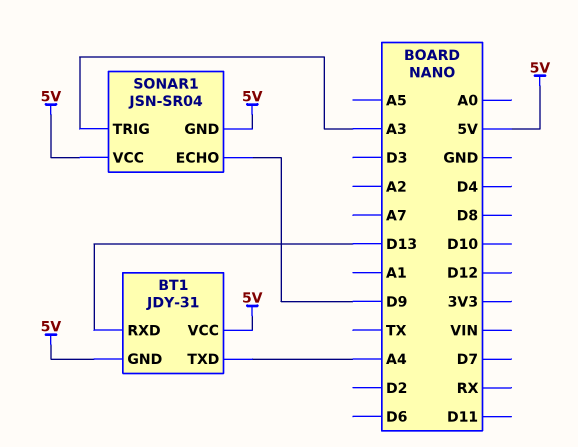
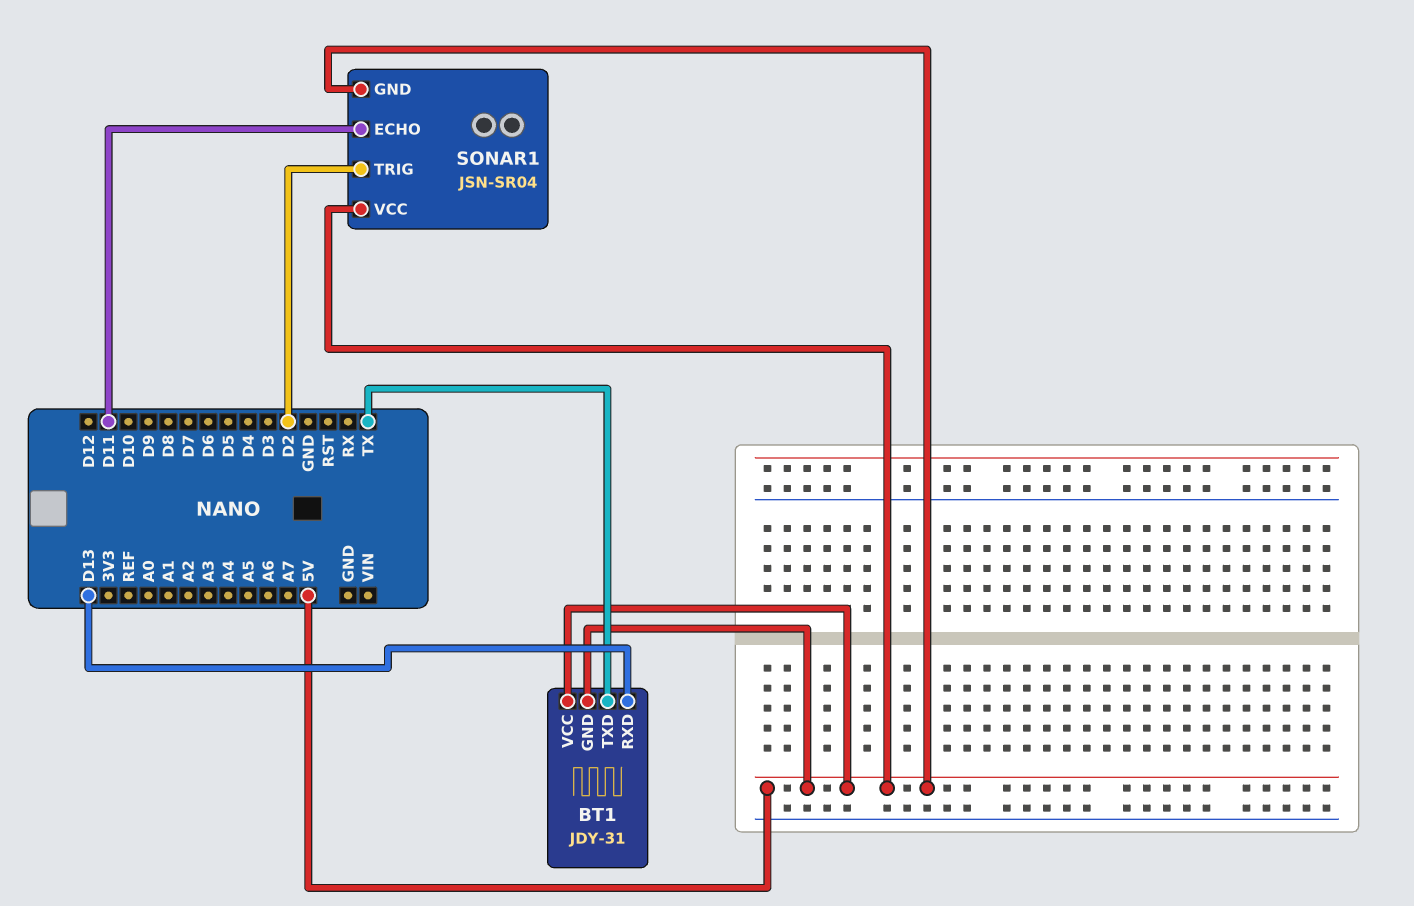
BT1 pin TXD: A4 -> TX
SONAR1 pin ECHO: D9 -> D11
SONAR1 pin TRIG: A3 -> D2

